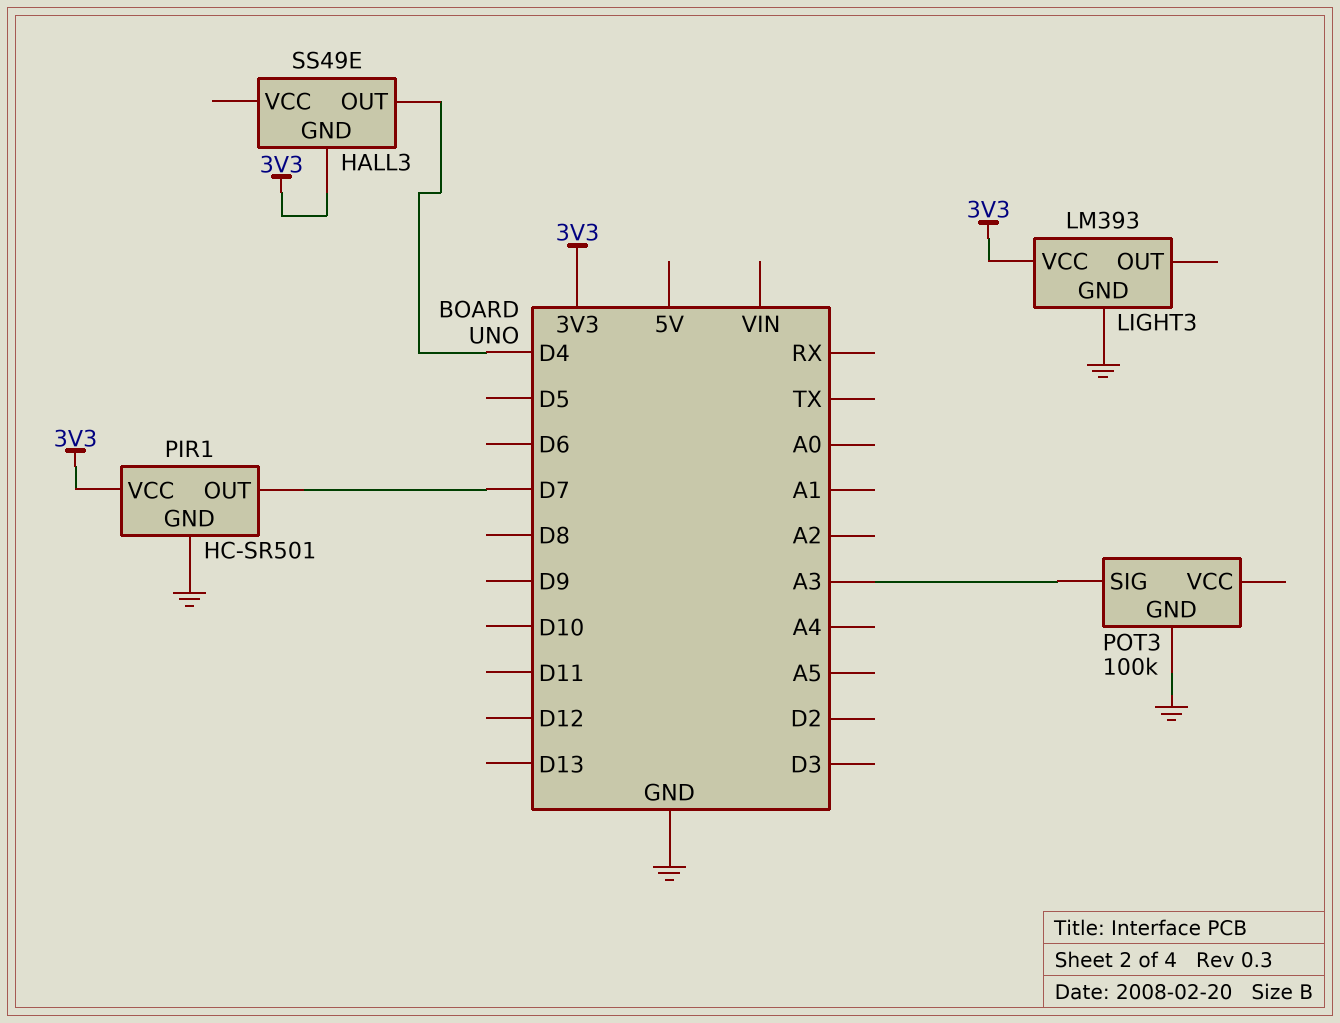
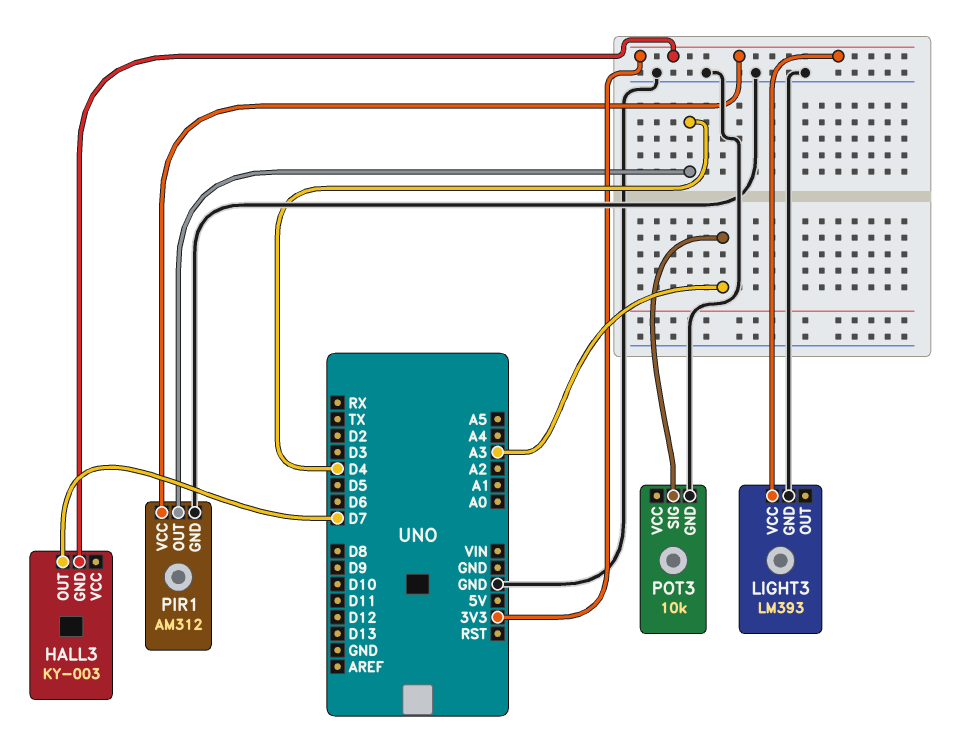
HALL3: SS49E -> KY-003
HALL3 pin OUT: D4 -> D7
PIR1: HC-SR501 -> AM312
PIR1 pin OUT: D7 -> D4
POT3: 100k -> 10k

